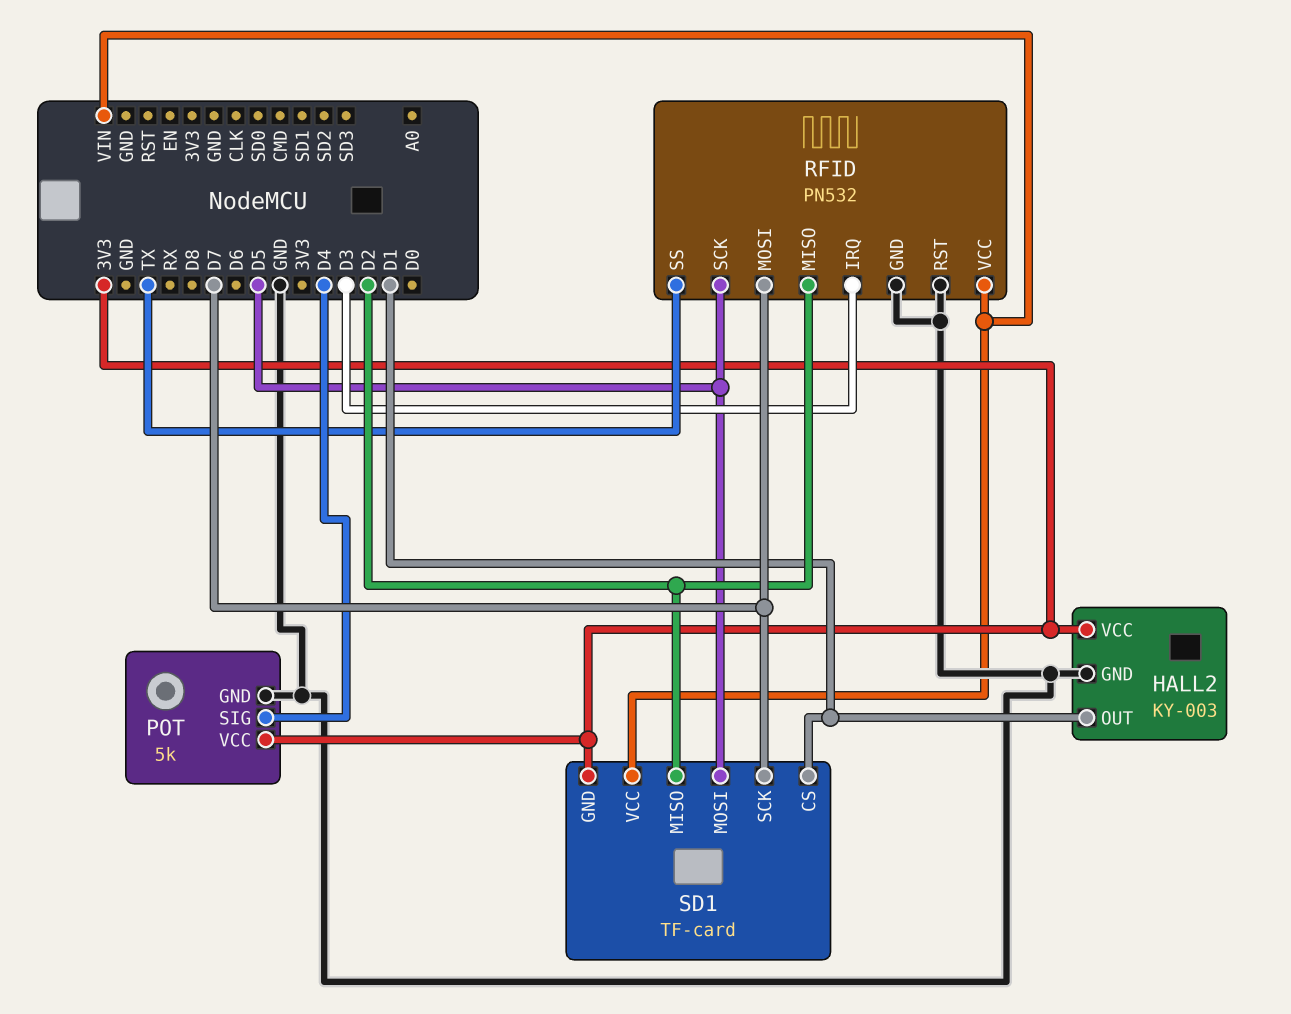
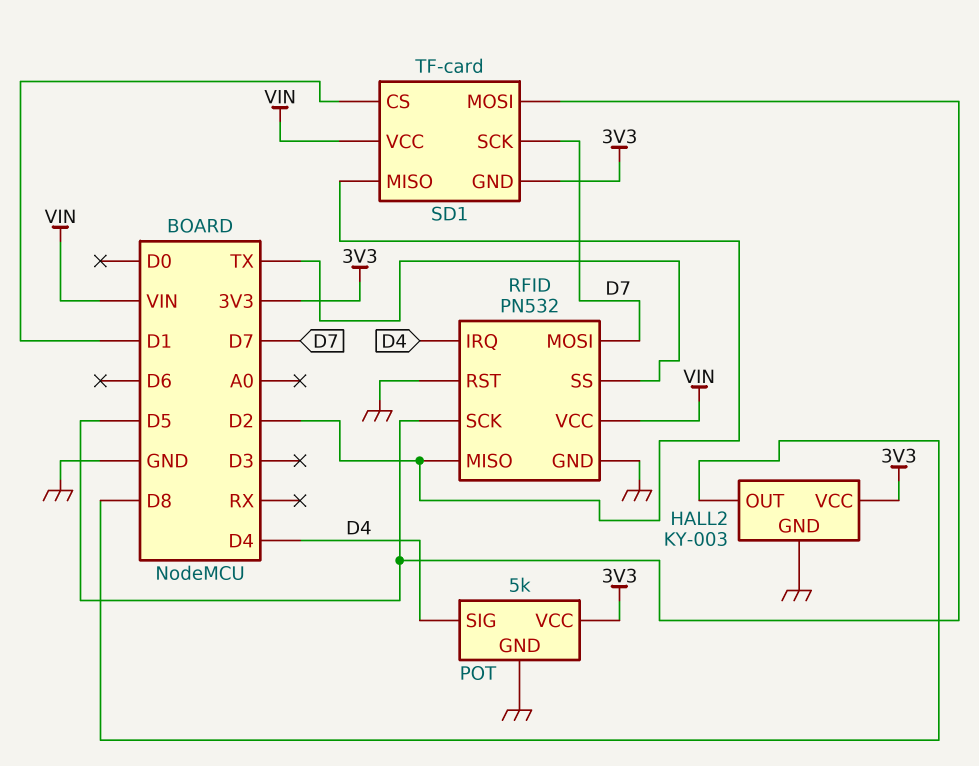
HALL2 pin OUT: D1 -> D8
RFID pin IRQ: D3 -> D4

